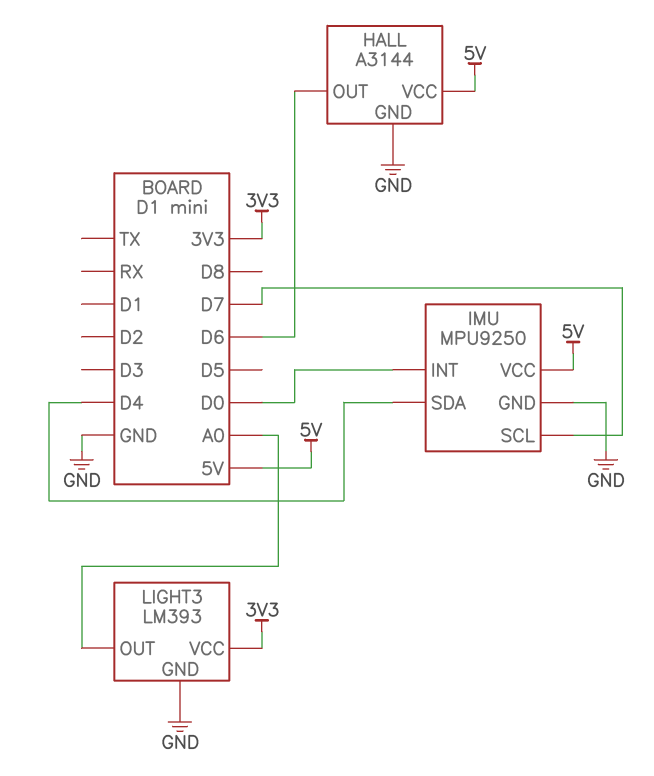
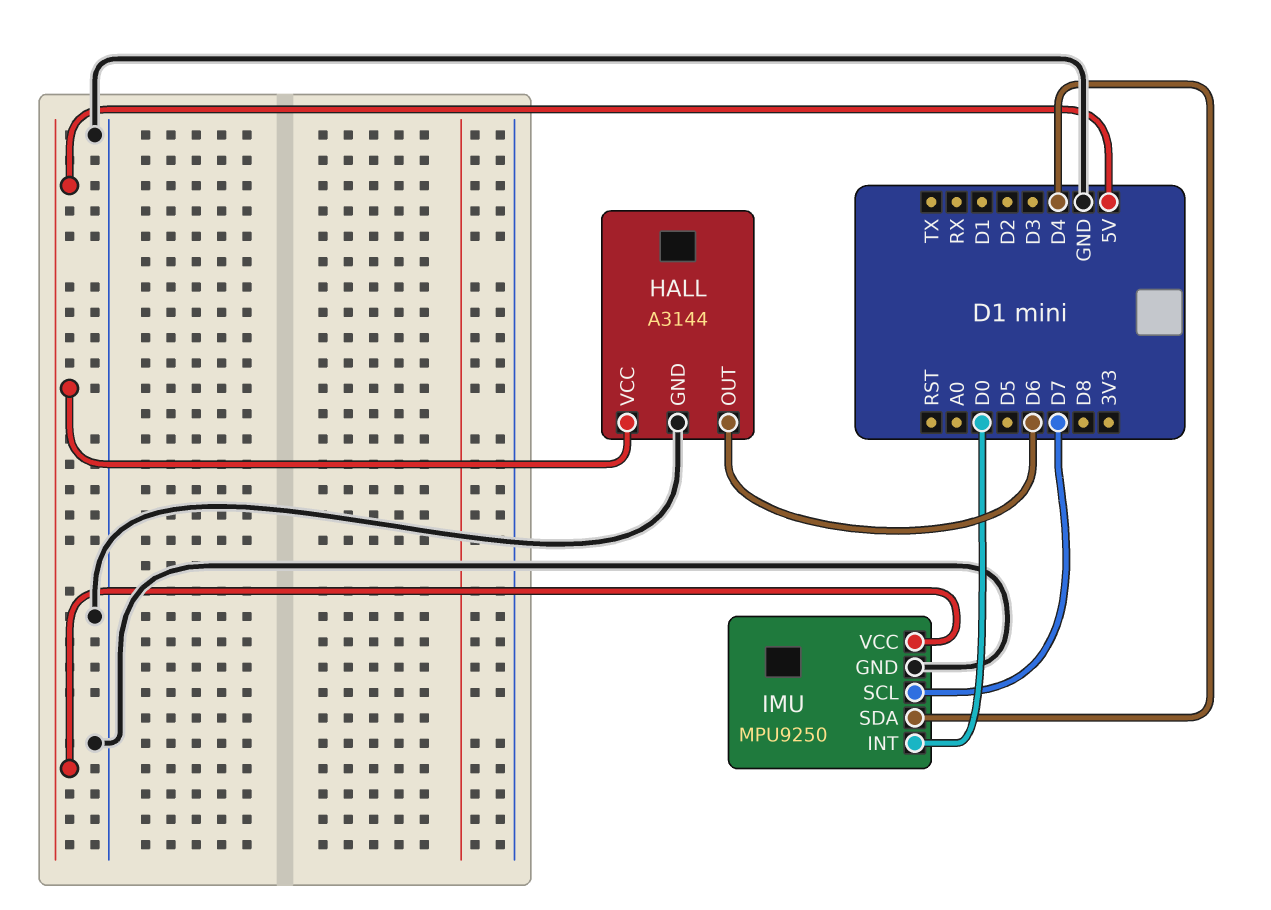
LIGHT3: LM393 -> none
LIGHT3 pin GND: GND -> none
LIGHT3 pin OUT: A0 -> none
LIGHT3 pin VCC: 3V3 -> none

